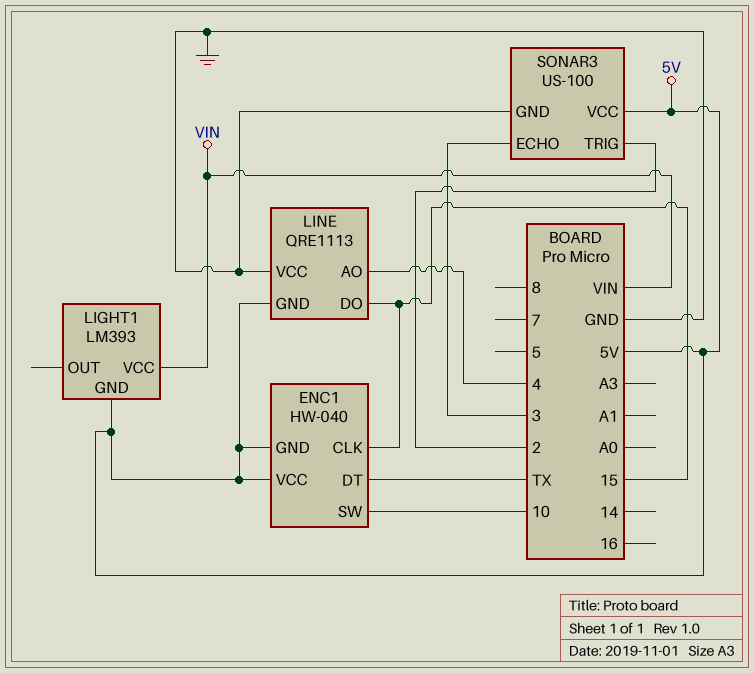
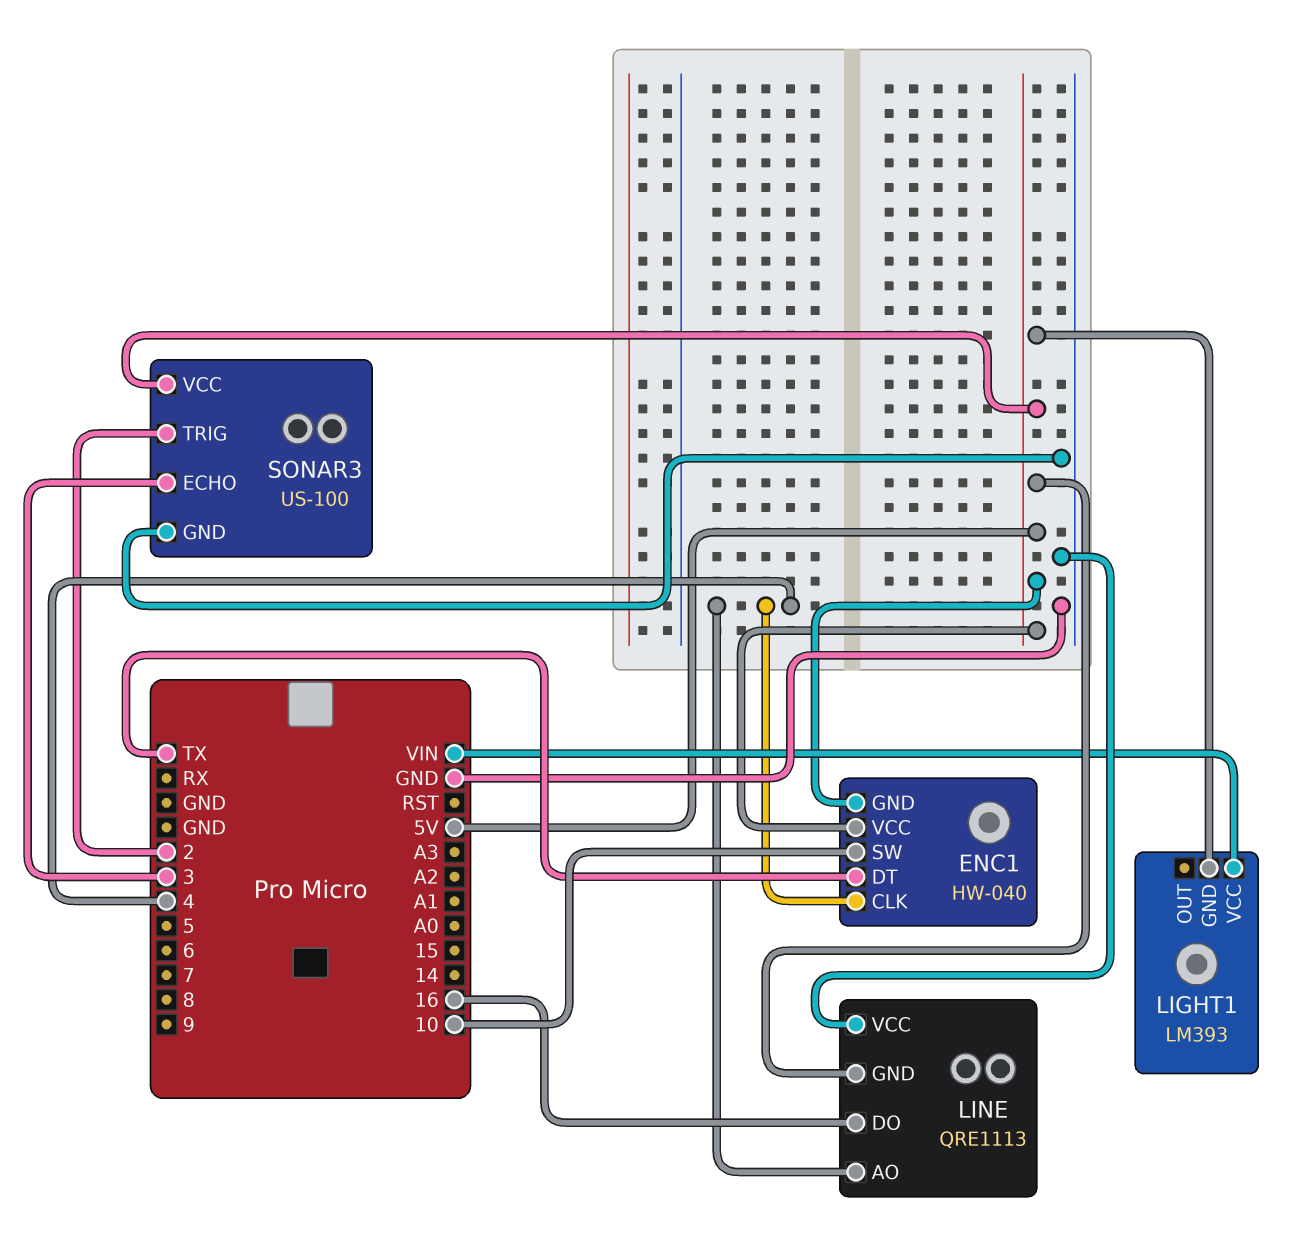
ENC1 pin CLK: 15 -> 4
LINE pin DO: 15 -> 16

